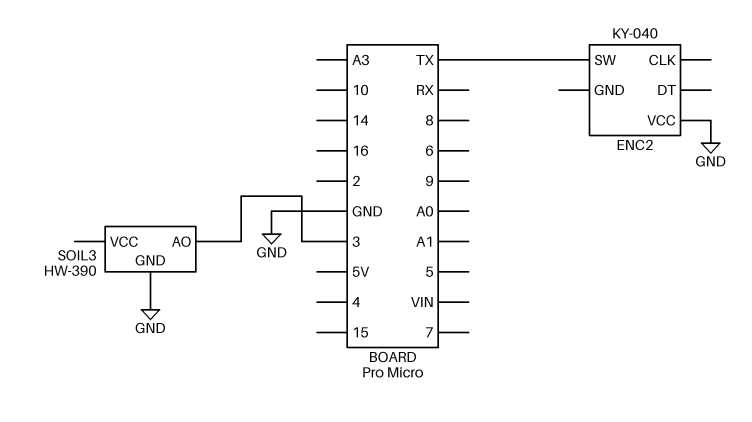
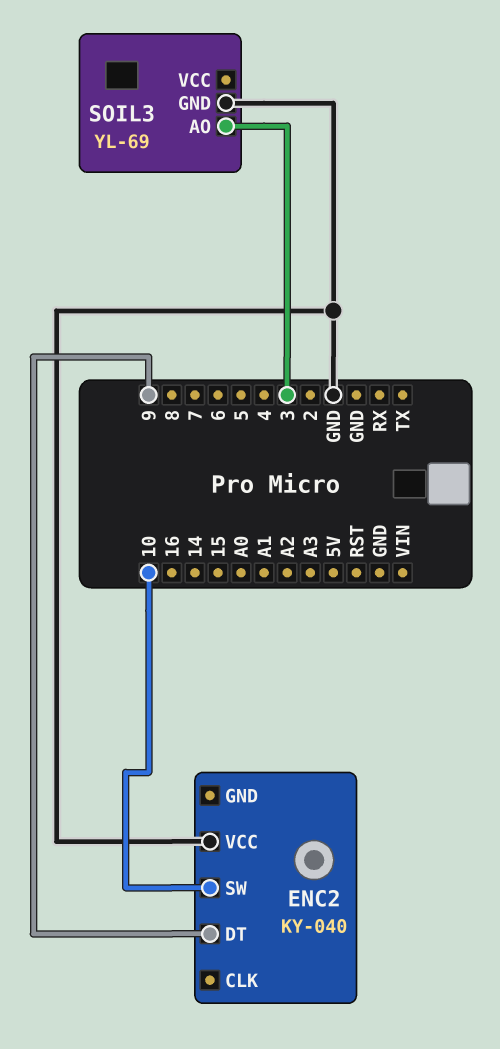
ENC2 pin DT: none -> 9
ENC2 pin SW: TX -> 10
SOIL3: HW-390 -> YL-69

